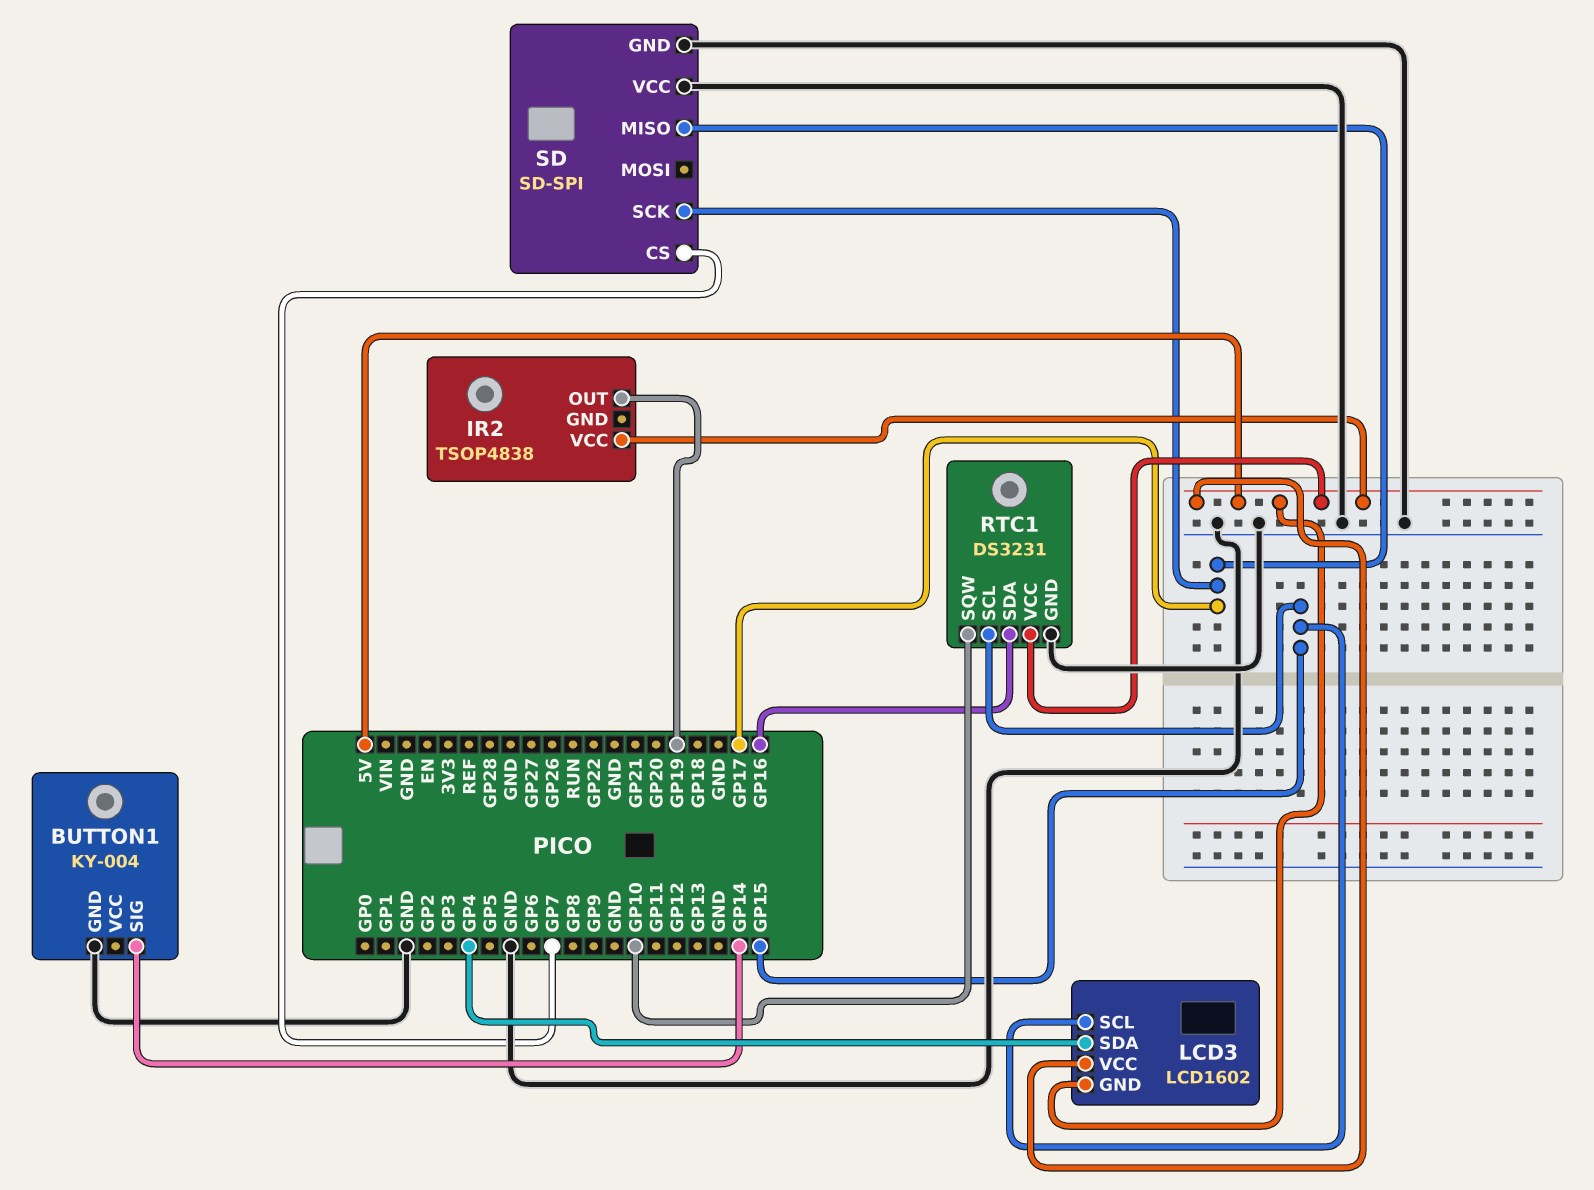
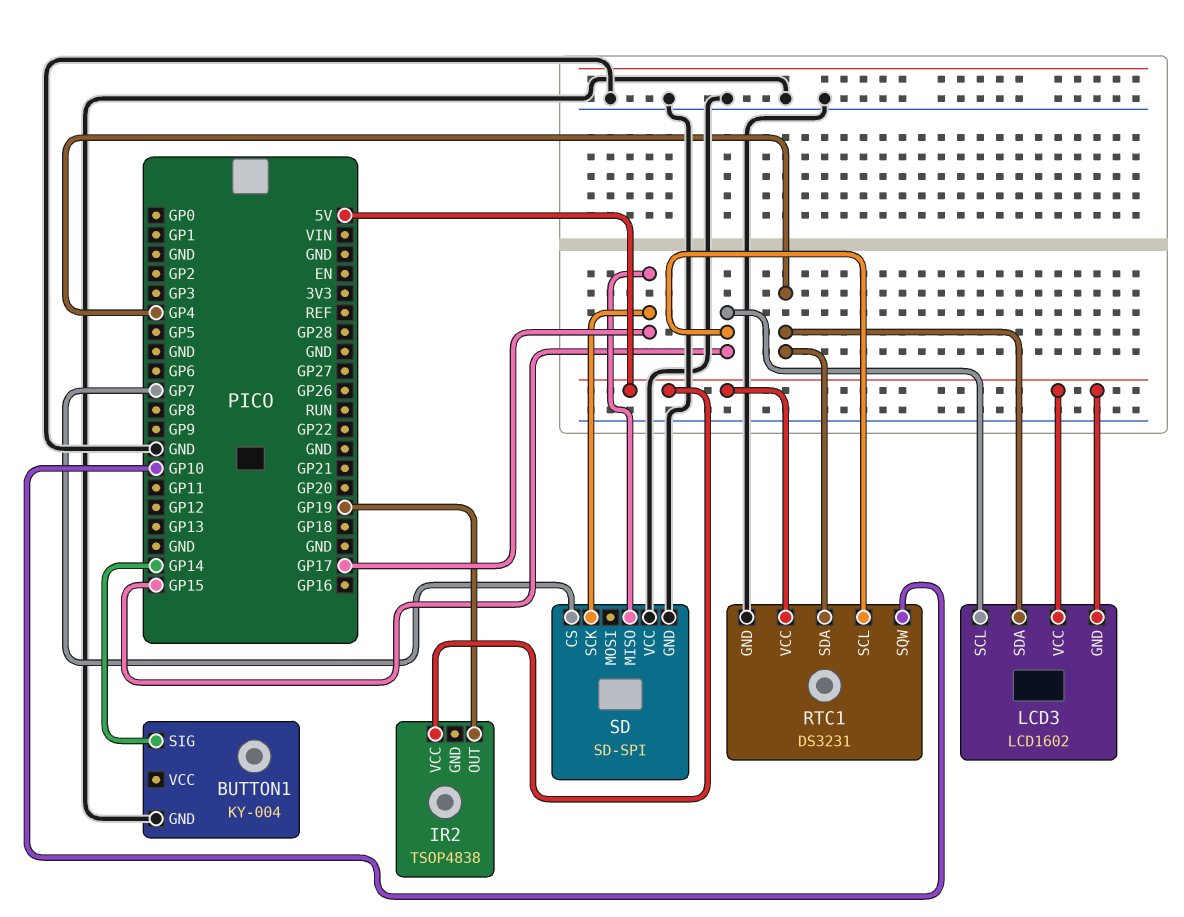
RTC1 pin SDA: GP16 -> GP4

